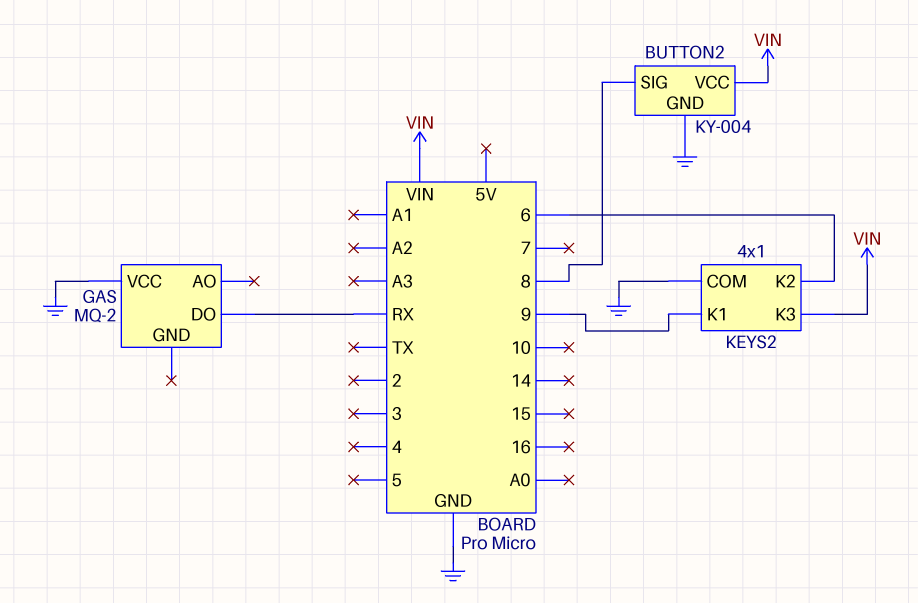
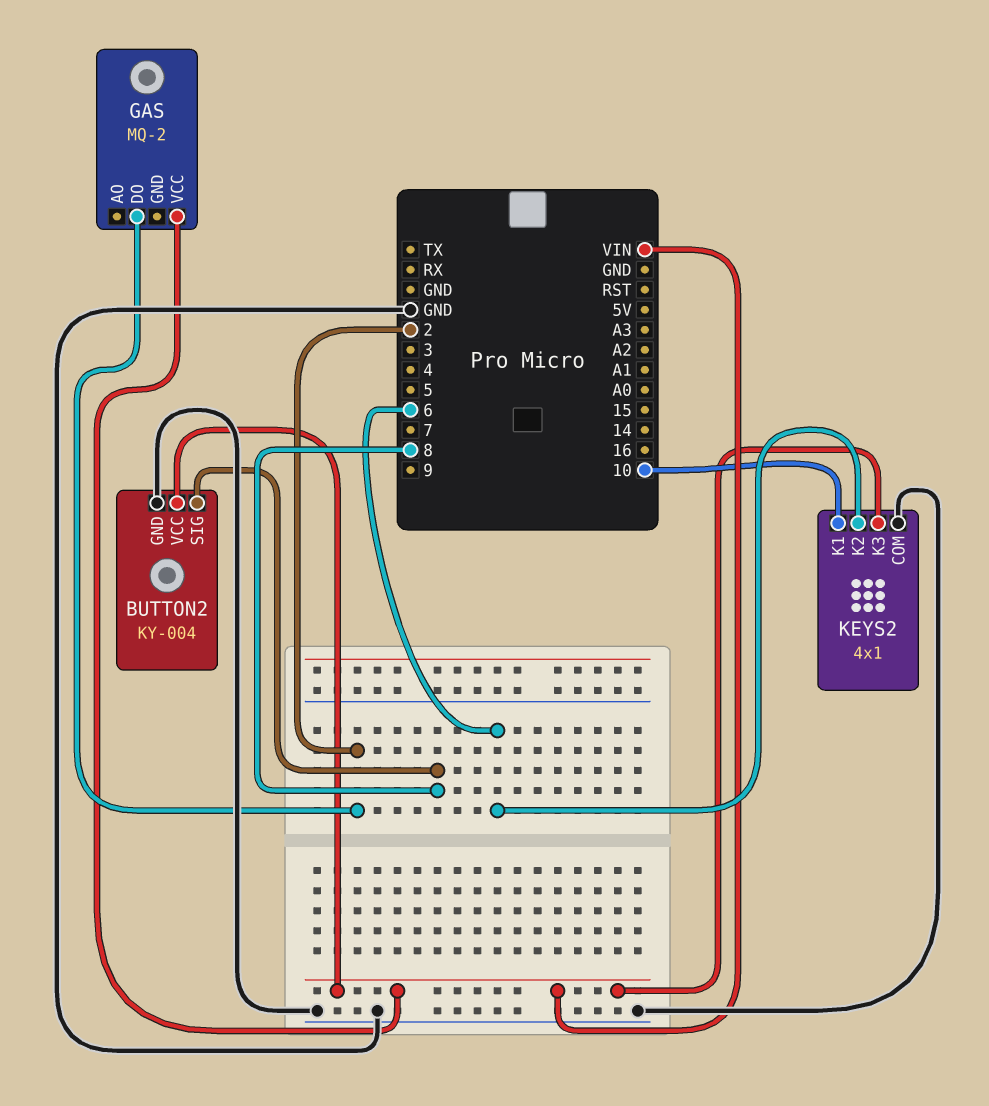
GAS pin DO: RX -> 2
GAS pin VCC: GND -> VIN
KEYS2 pin K1: 9 -> 10

